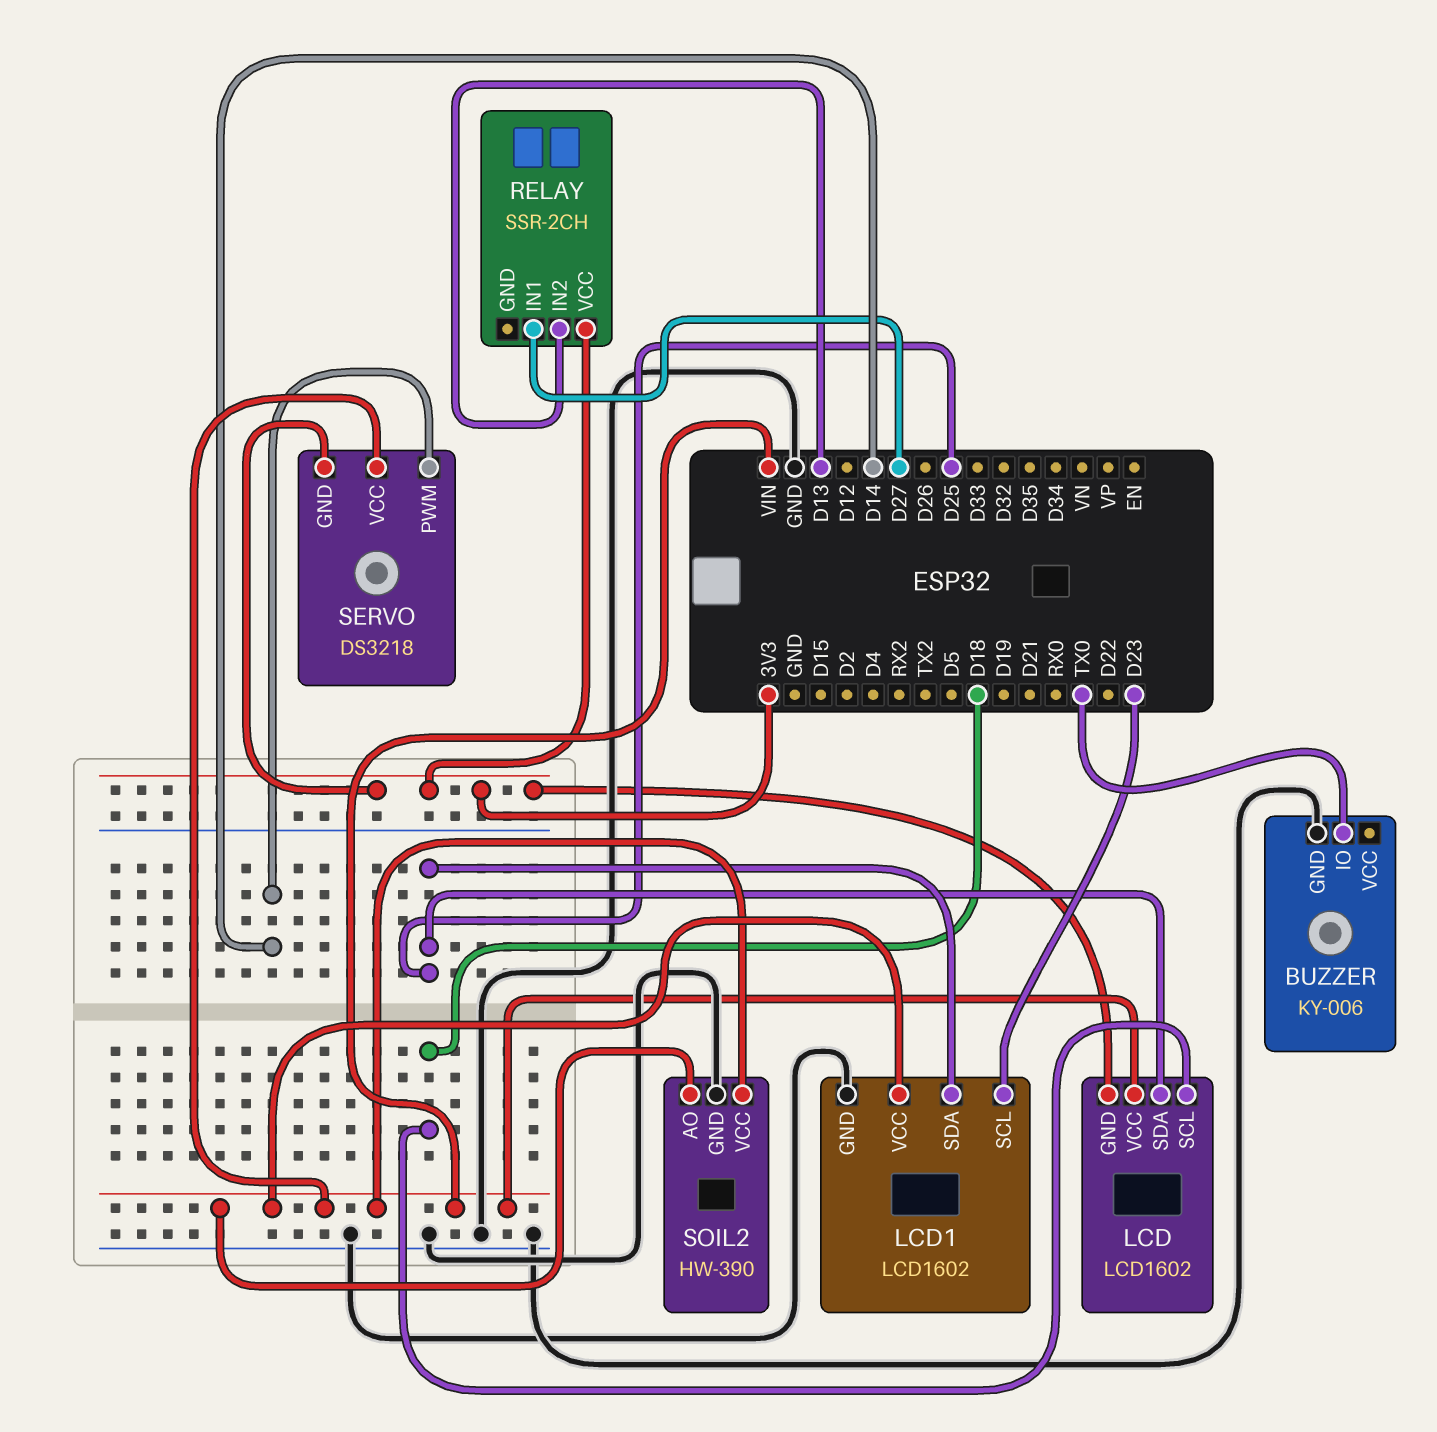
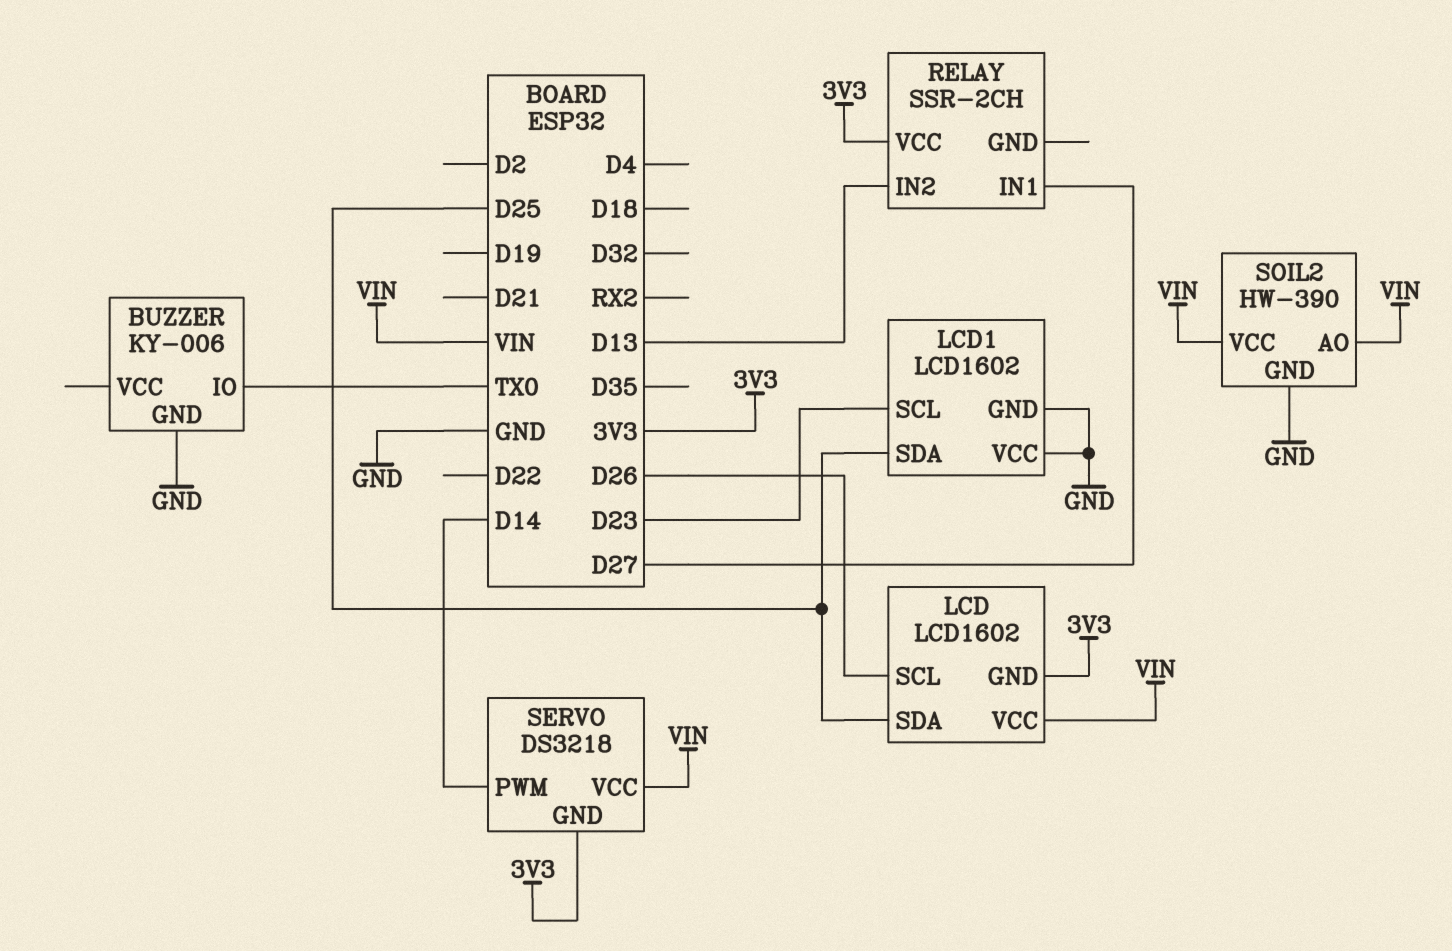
LCD pin SCL: D18 -> D26
LCD1 pin VCC: VIN -> GND

